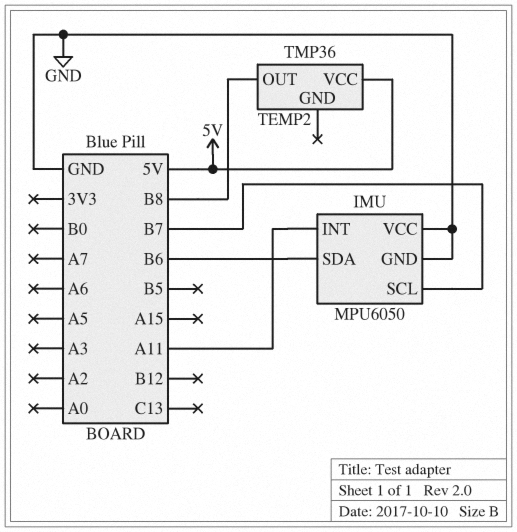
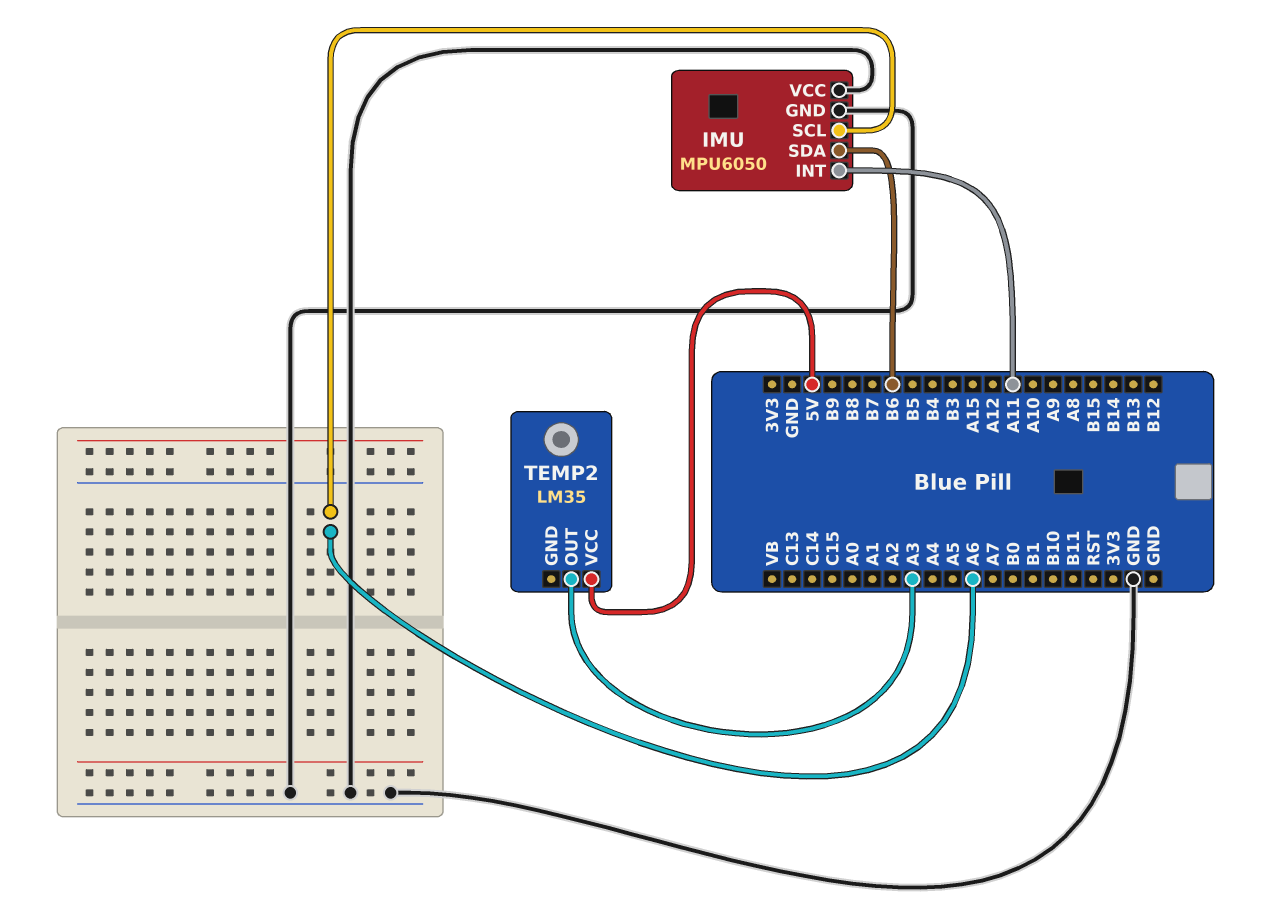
IMU pin SCL: B7 -> A6
TEMP2: TMP36 -> LM35
TEMP2 pin OUT: B8 -> A3

